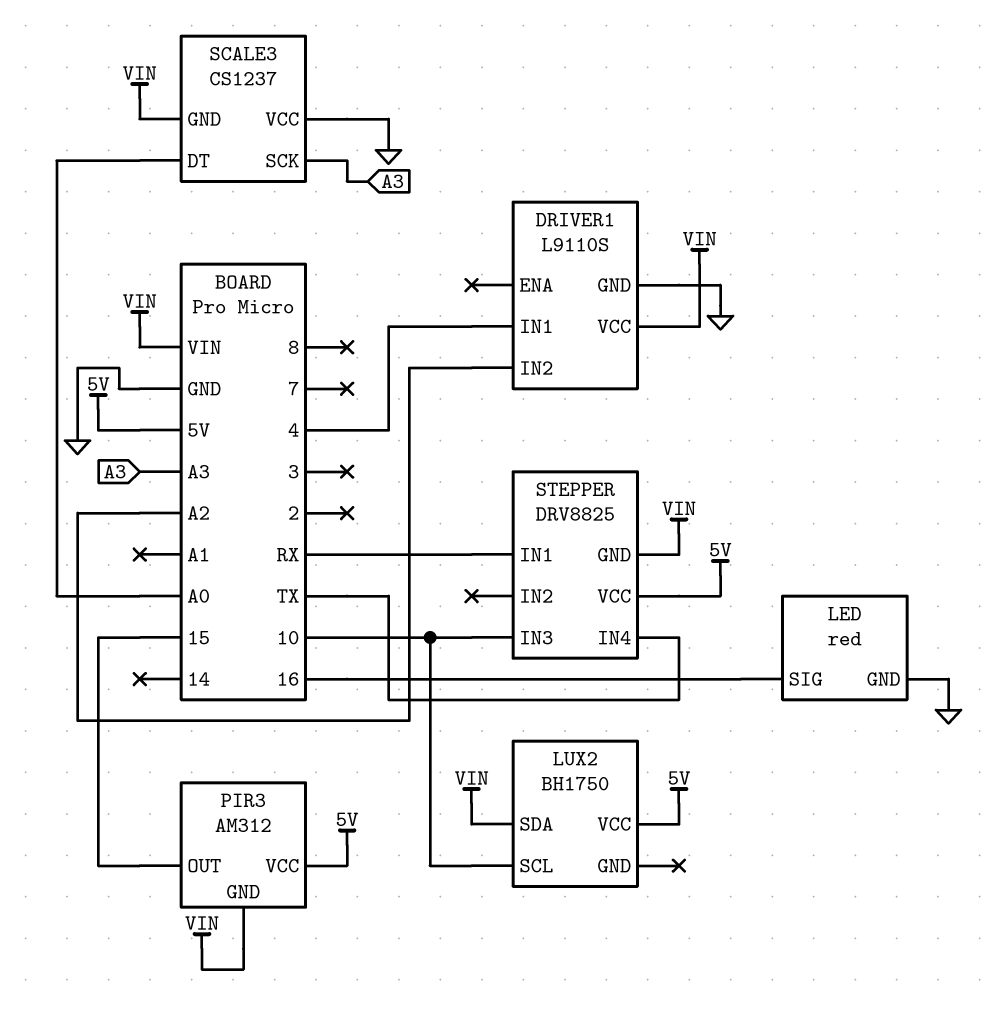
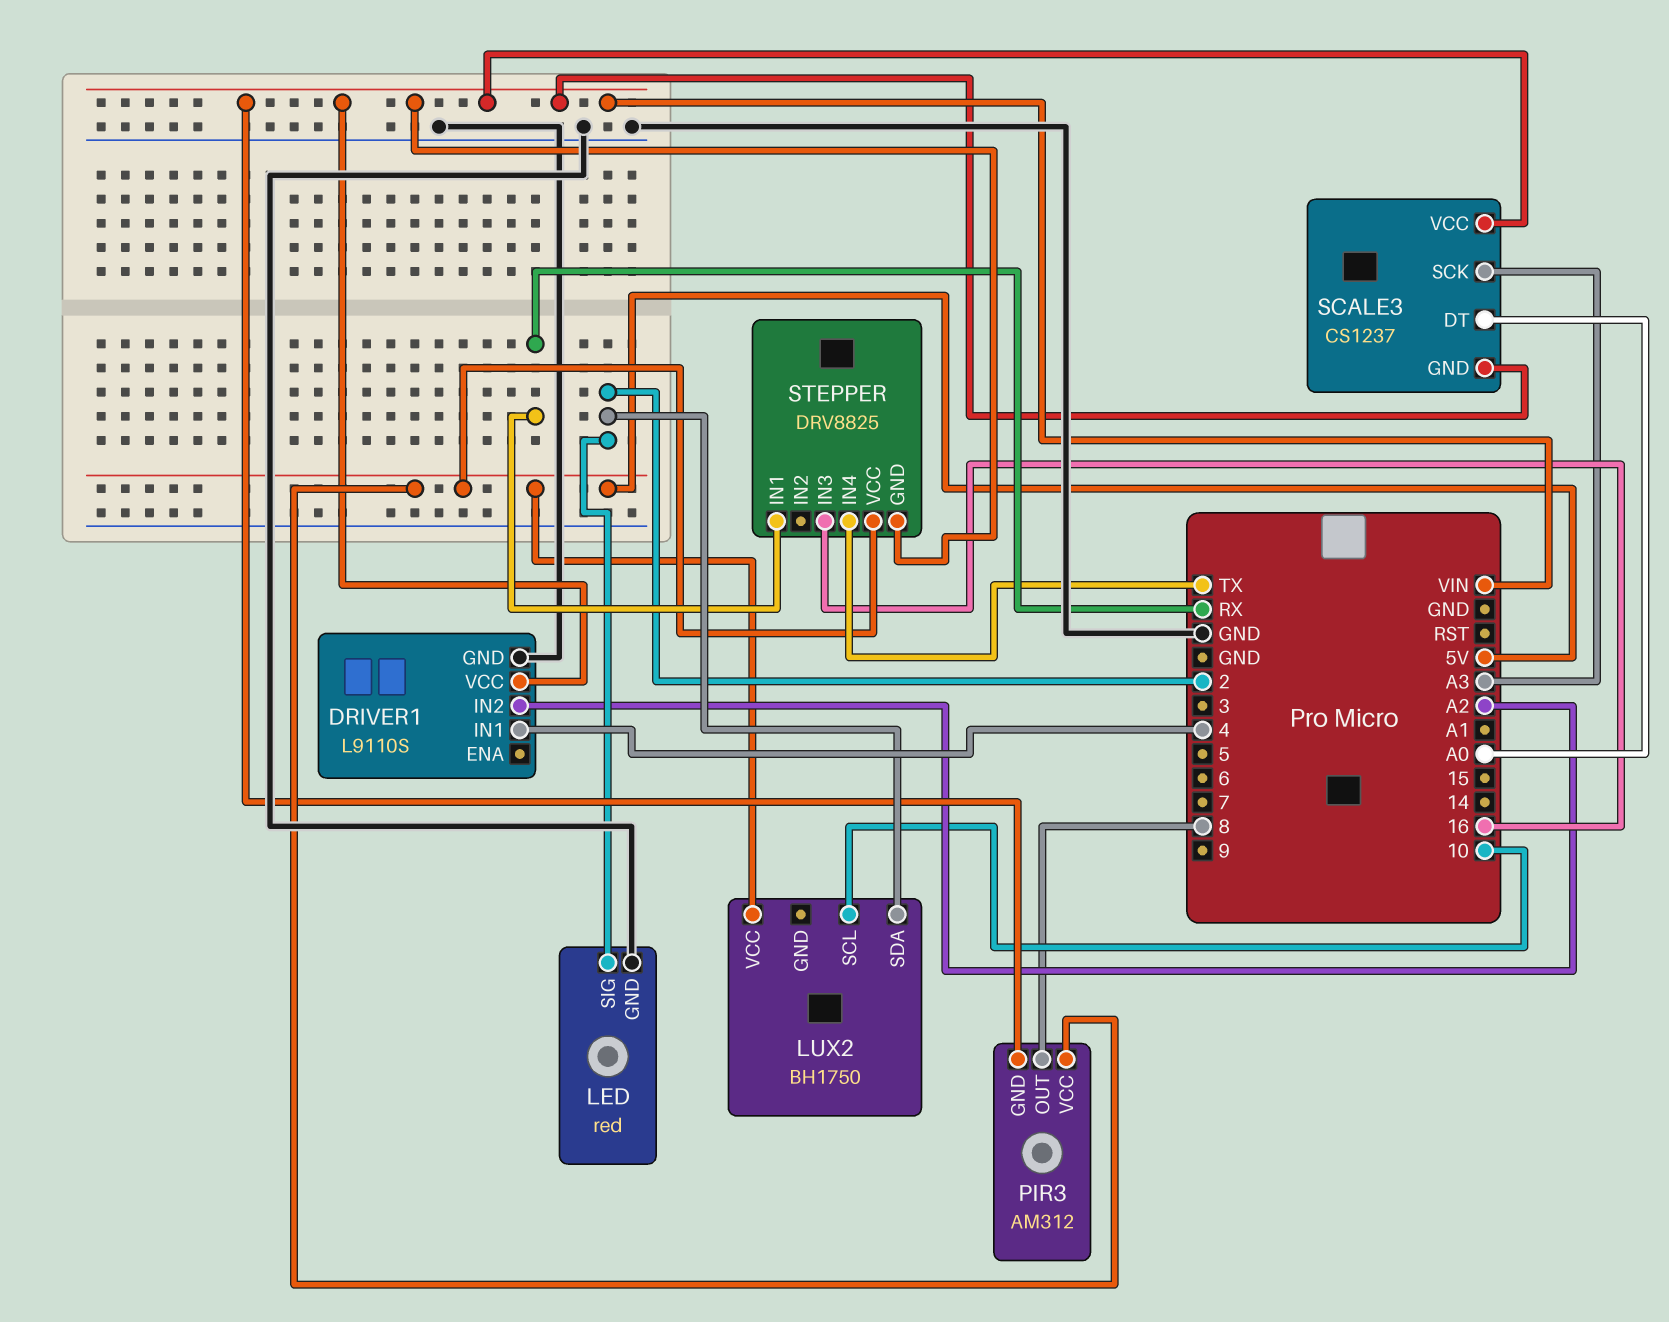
LED pin SIG: 16 -> 2
LUX2 pin SDA: VIN -> 2
PIR3 pin OUT: 15 -> 8
SCALE3 pin VCC: GND -> VIN
STEPPER pin IN3: 10 -> 16

